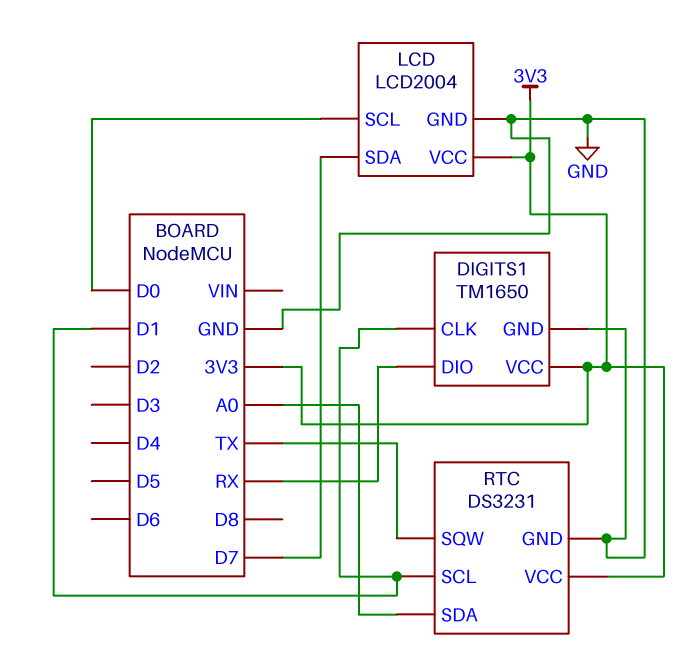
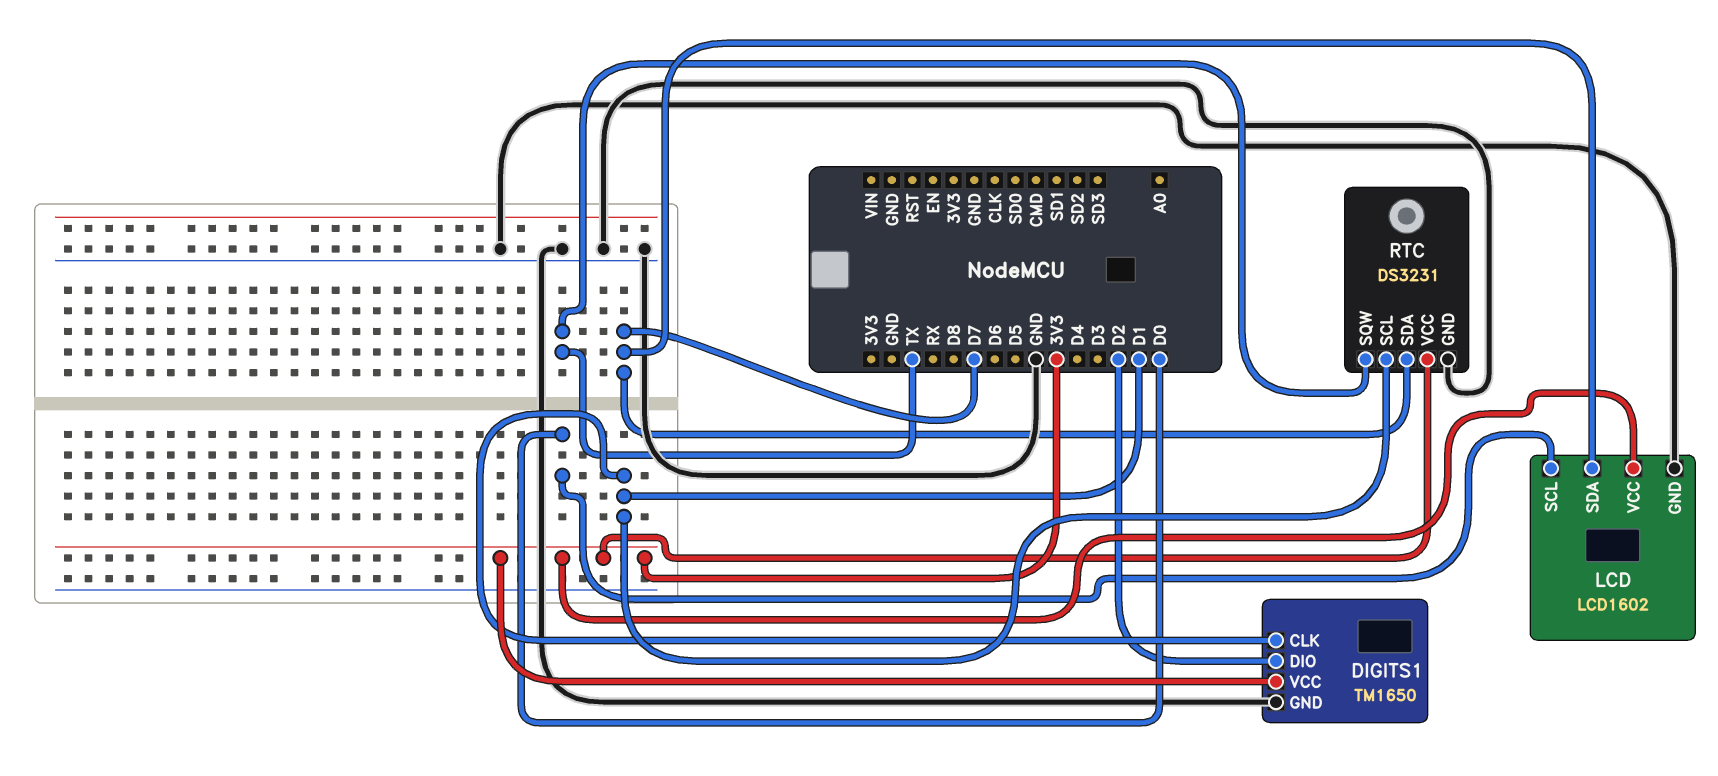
DIGITS1 pin DIO: RX -> D2
LCD: LCD2004 -> LCD1602
RTC pin SDA: A0 -> D7

